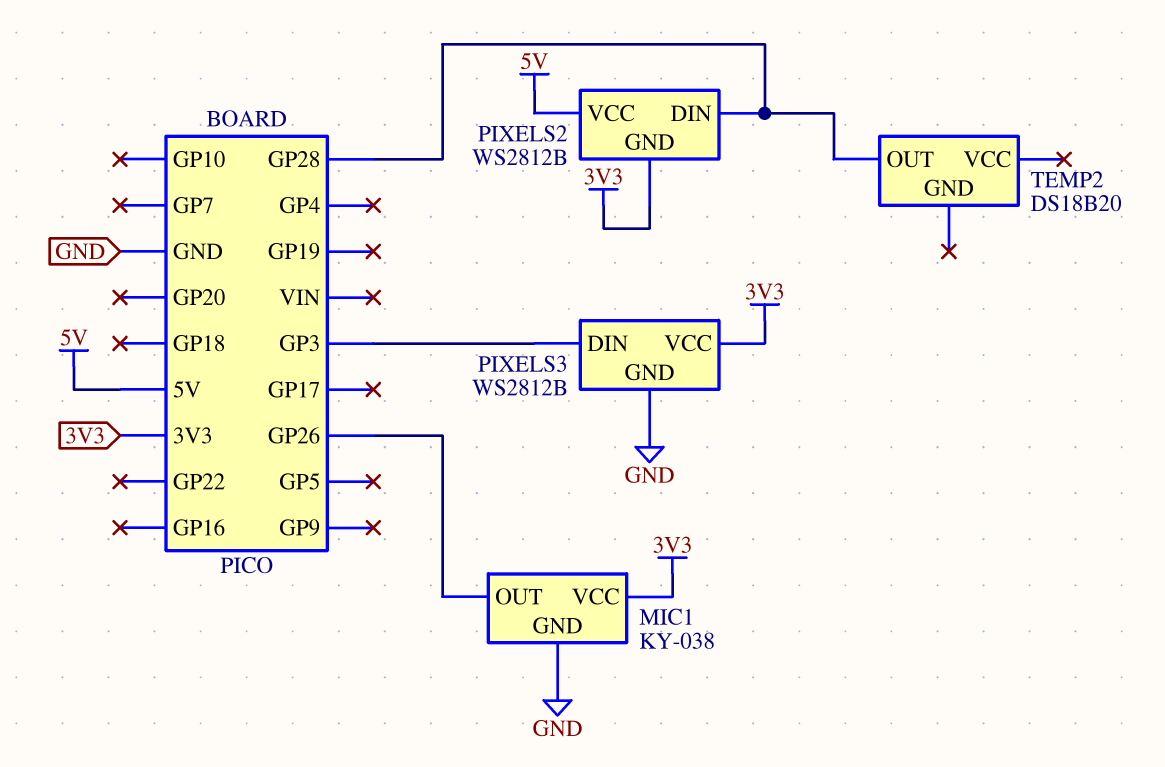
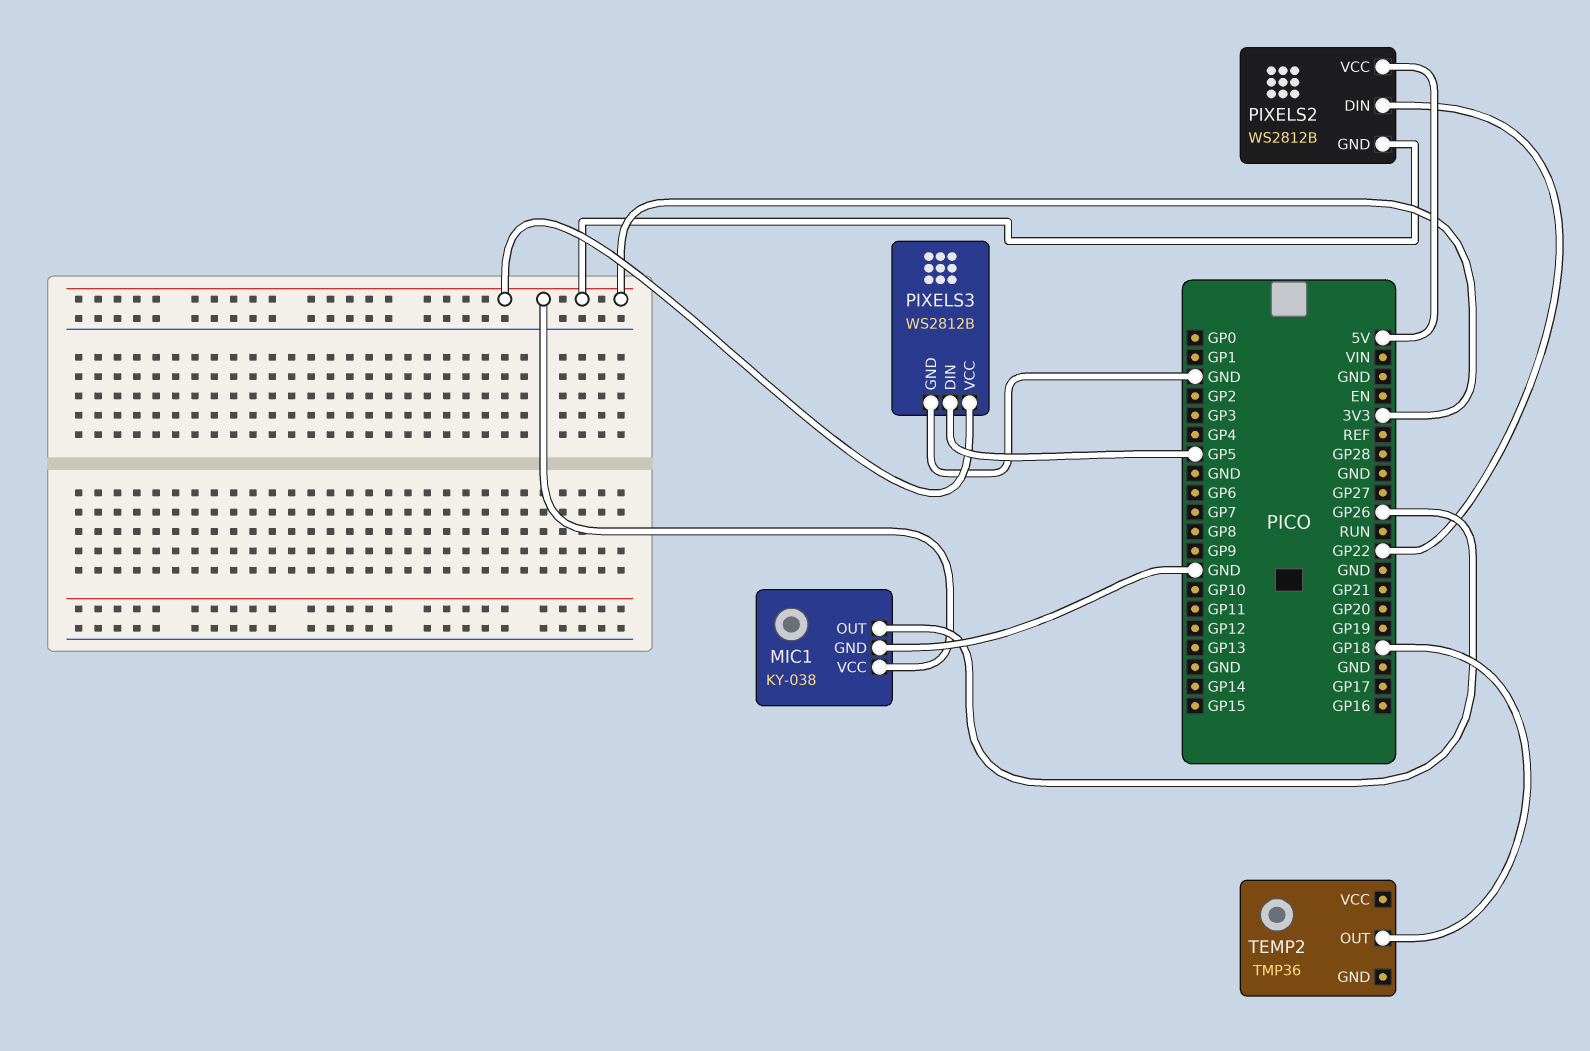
PIXELS2 pin DIN: GP28 -> GP22
PIXELS3 pin DIN: GP3 -> GP5
TEMP2: DS18B20 -> TMP36
TEMP2 pin OUT: GP28 -> GP18

